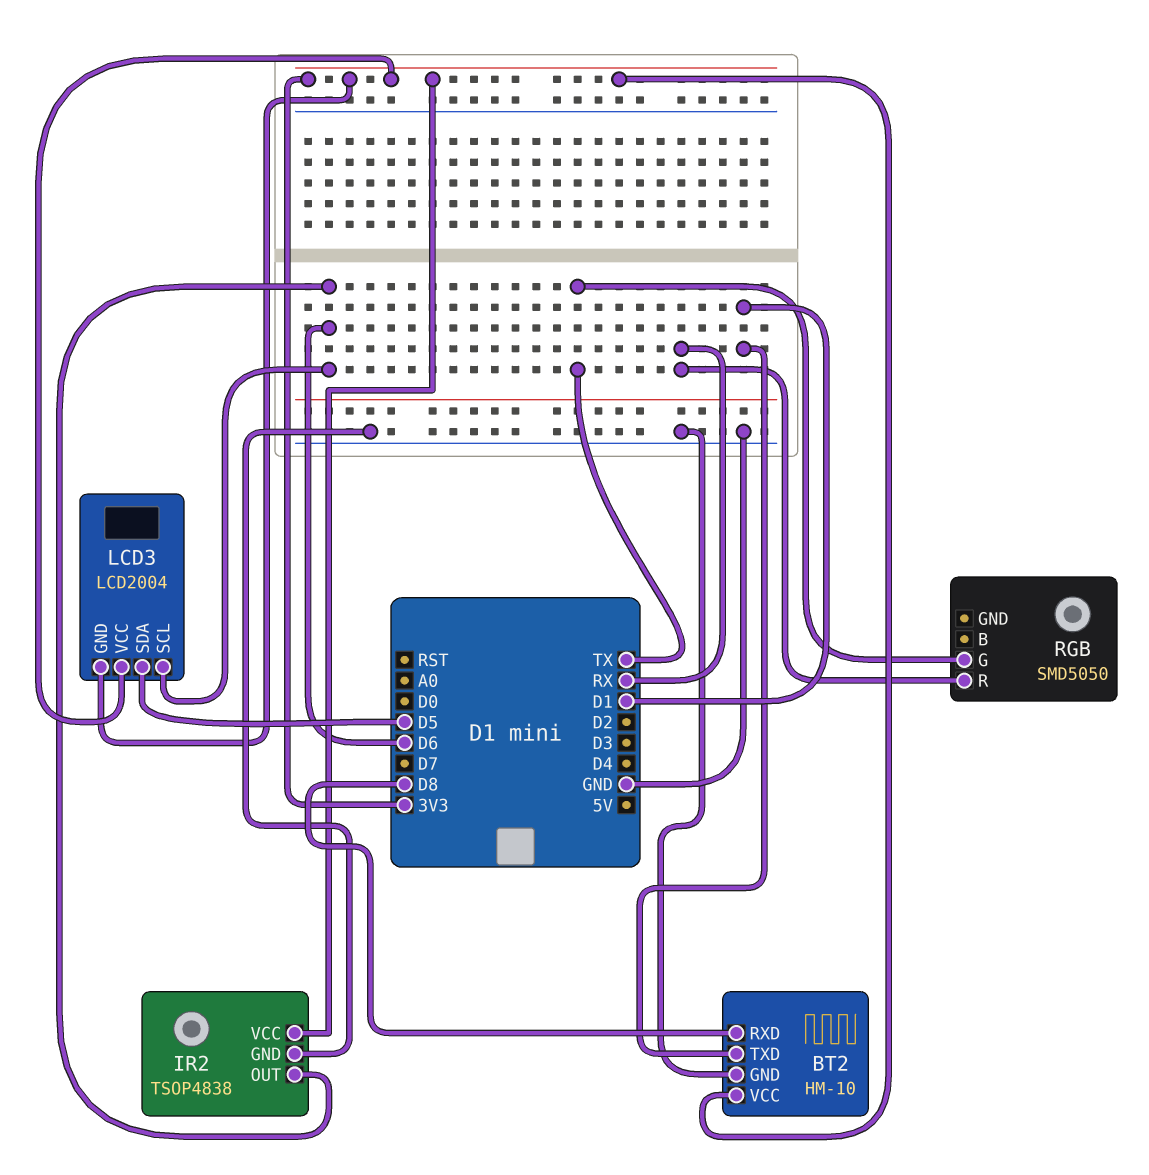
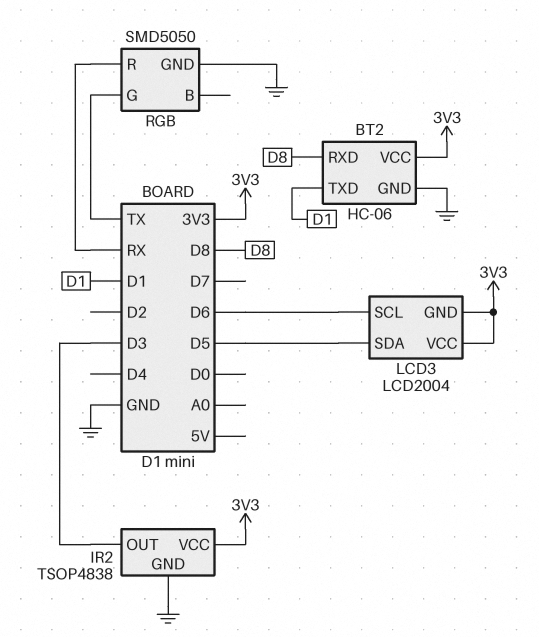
BT2: HM-10 -> HC-06
IR2 pin OUT: D6 -> D3
RGB pin GND: none -> GND

